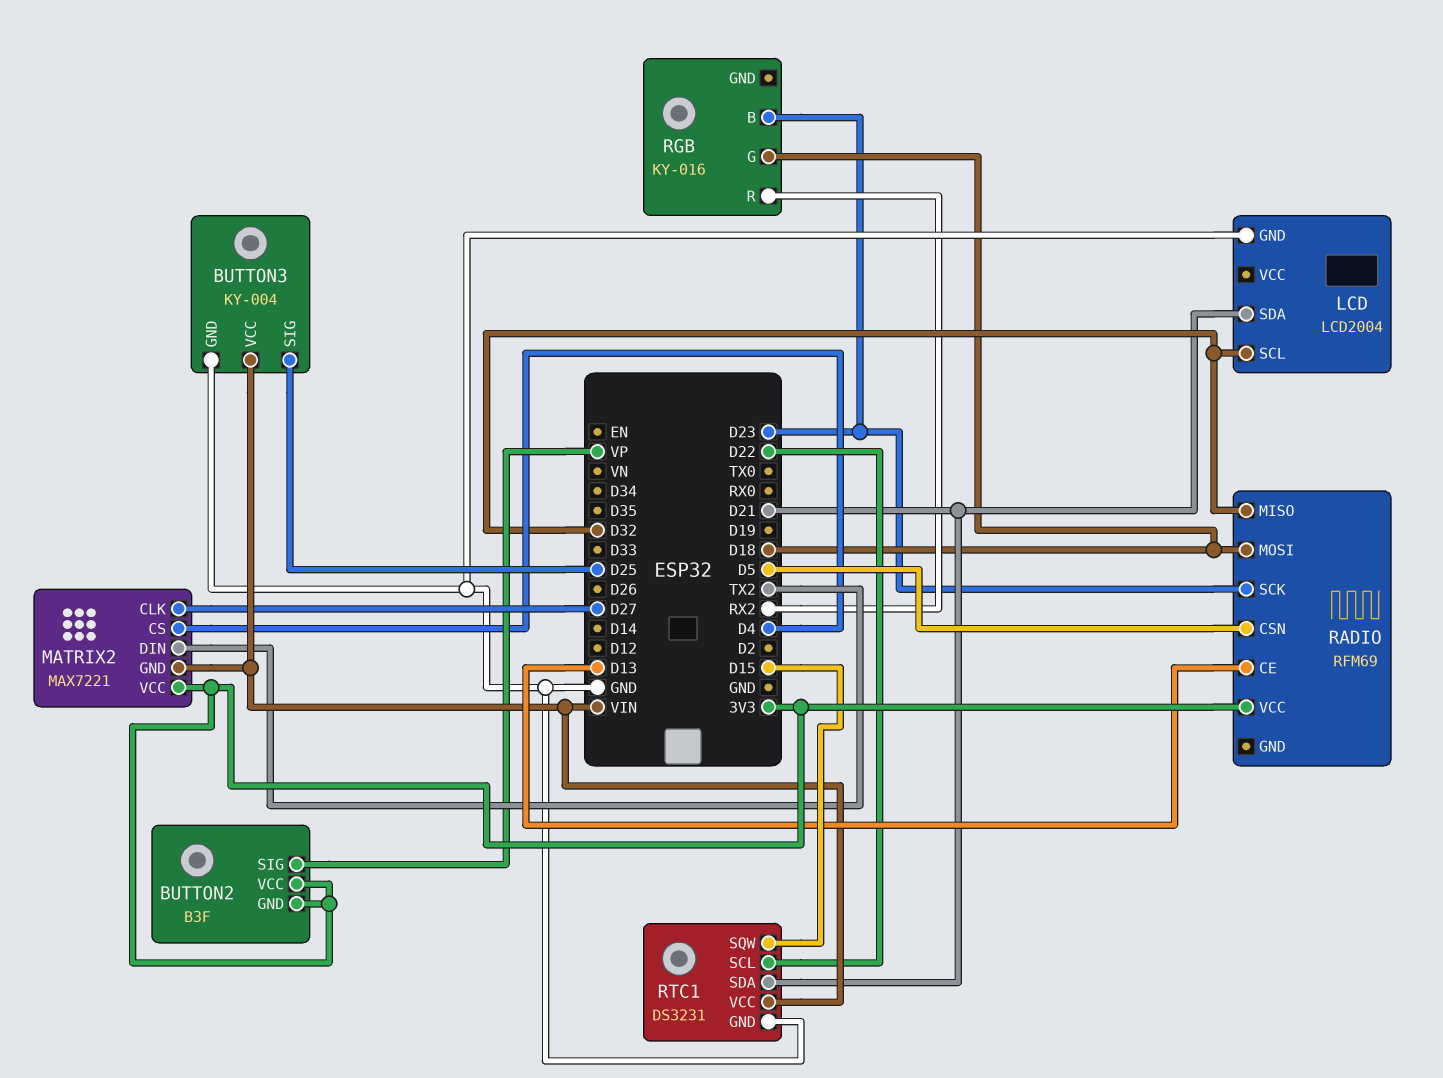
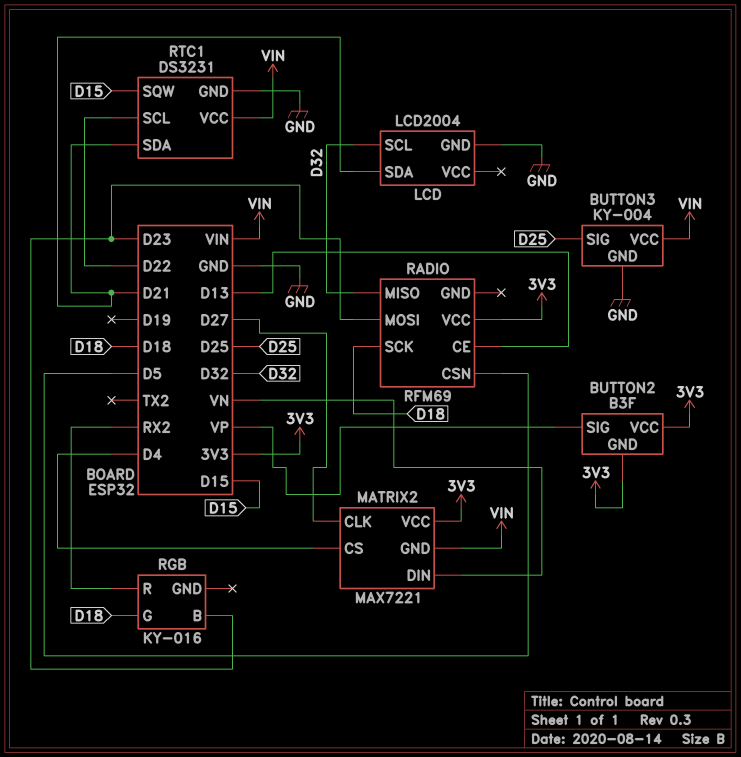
MATRIX2 pin DIN: TX2 -> VN
RADIO pin MOSI: D18 -> D23
RADIO pin SCK: D23 -> D18

